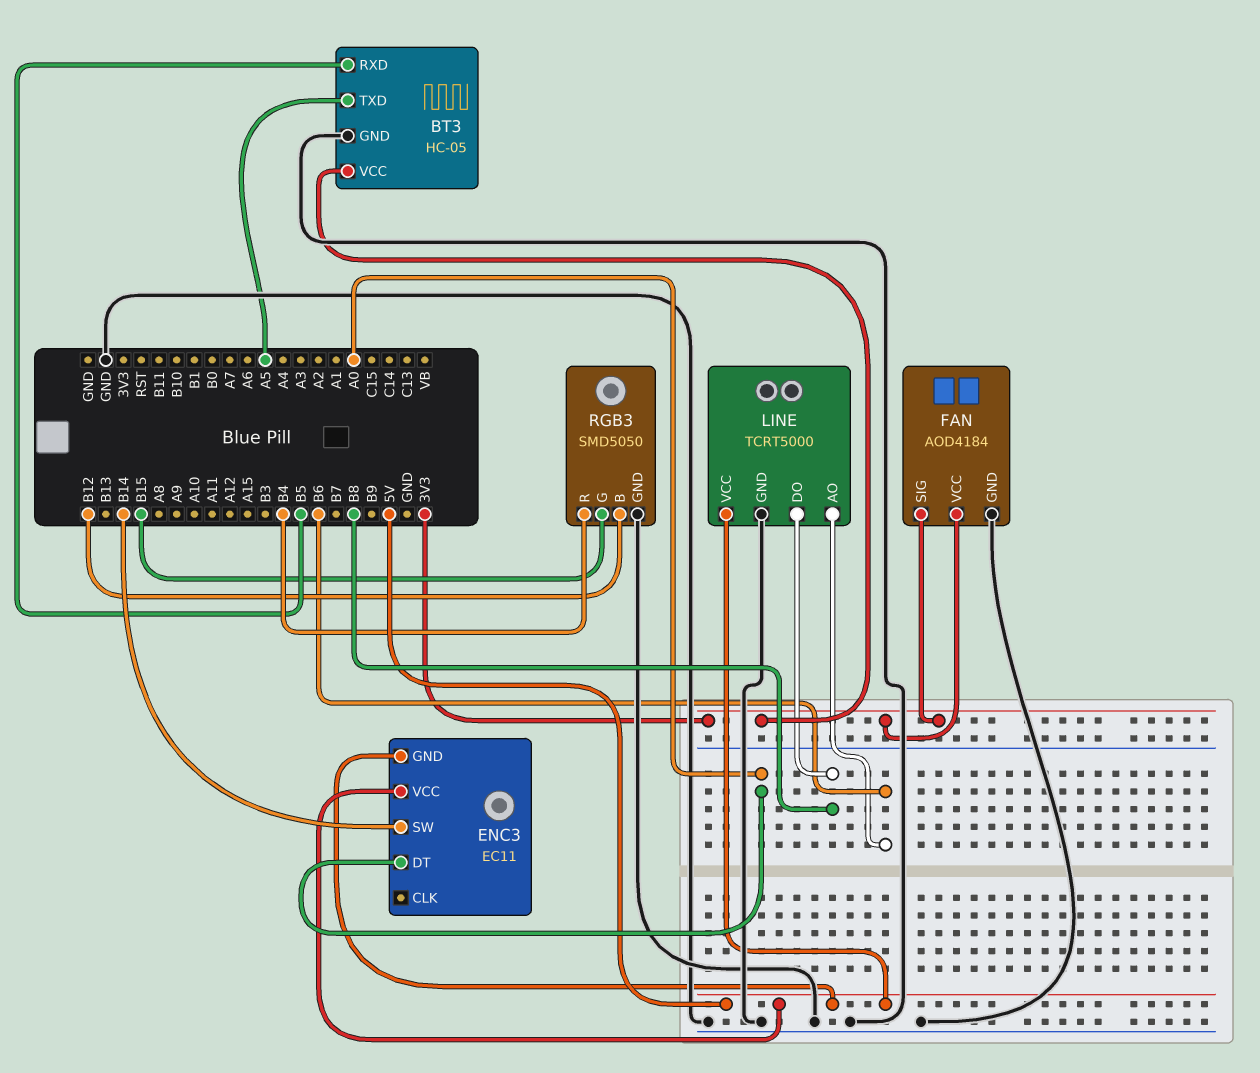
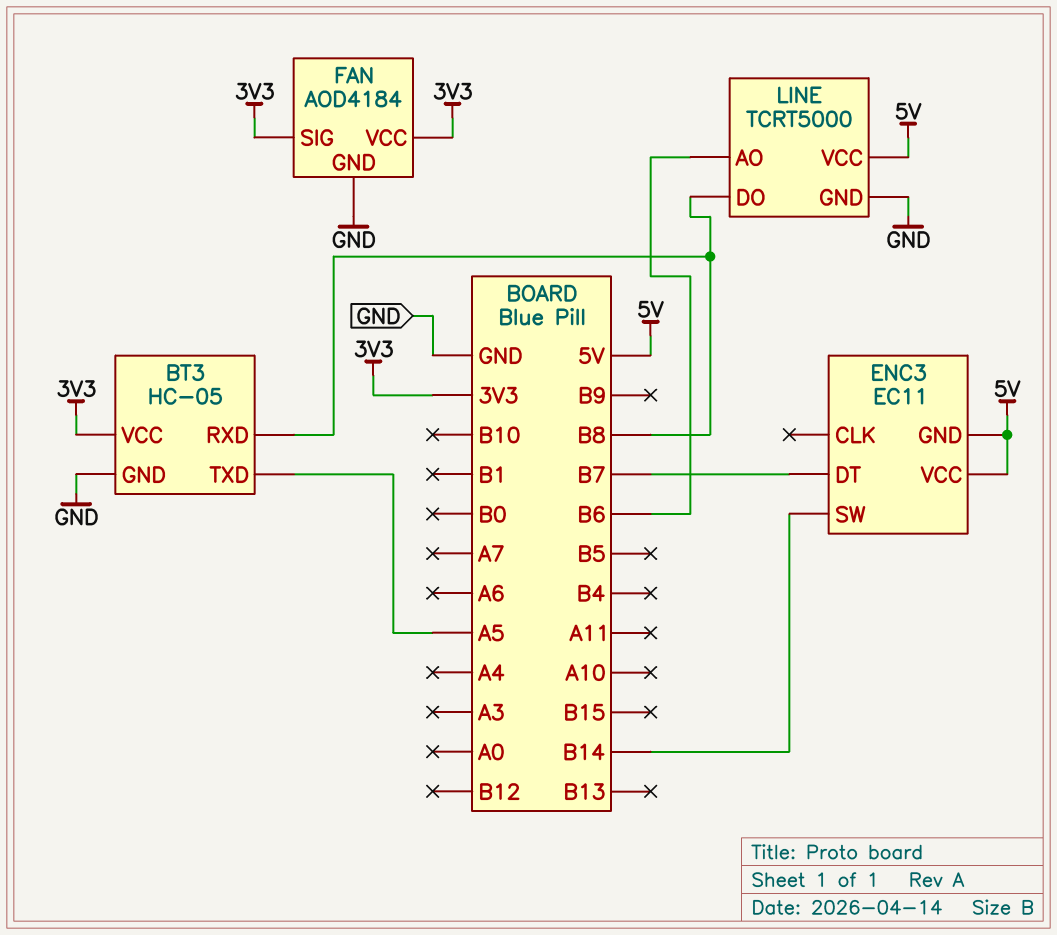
BT3 pin RXD: B5 -> B8
ENC3 pin DT: A0 -> B7
RGB3: SMD5050 -> none
RGB3 pin B: B12 -> none
RGB3 pin G: B15 -> none
RGB3 pin GND: GND -> none
RGB3 pin R: B4 -> none

